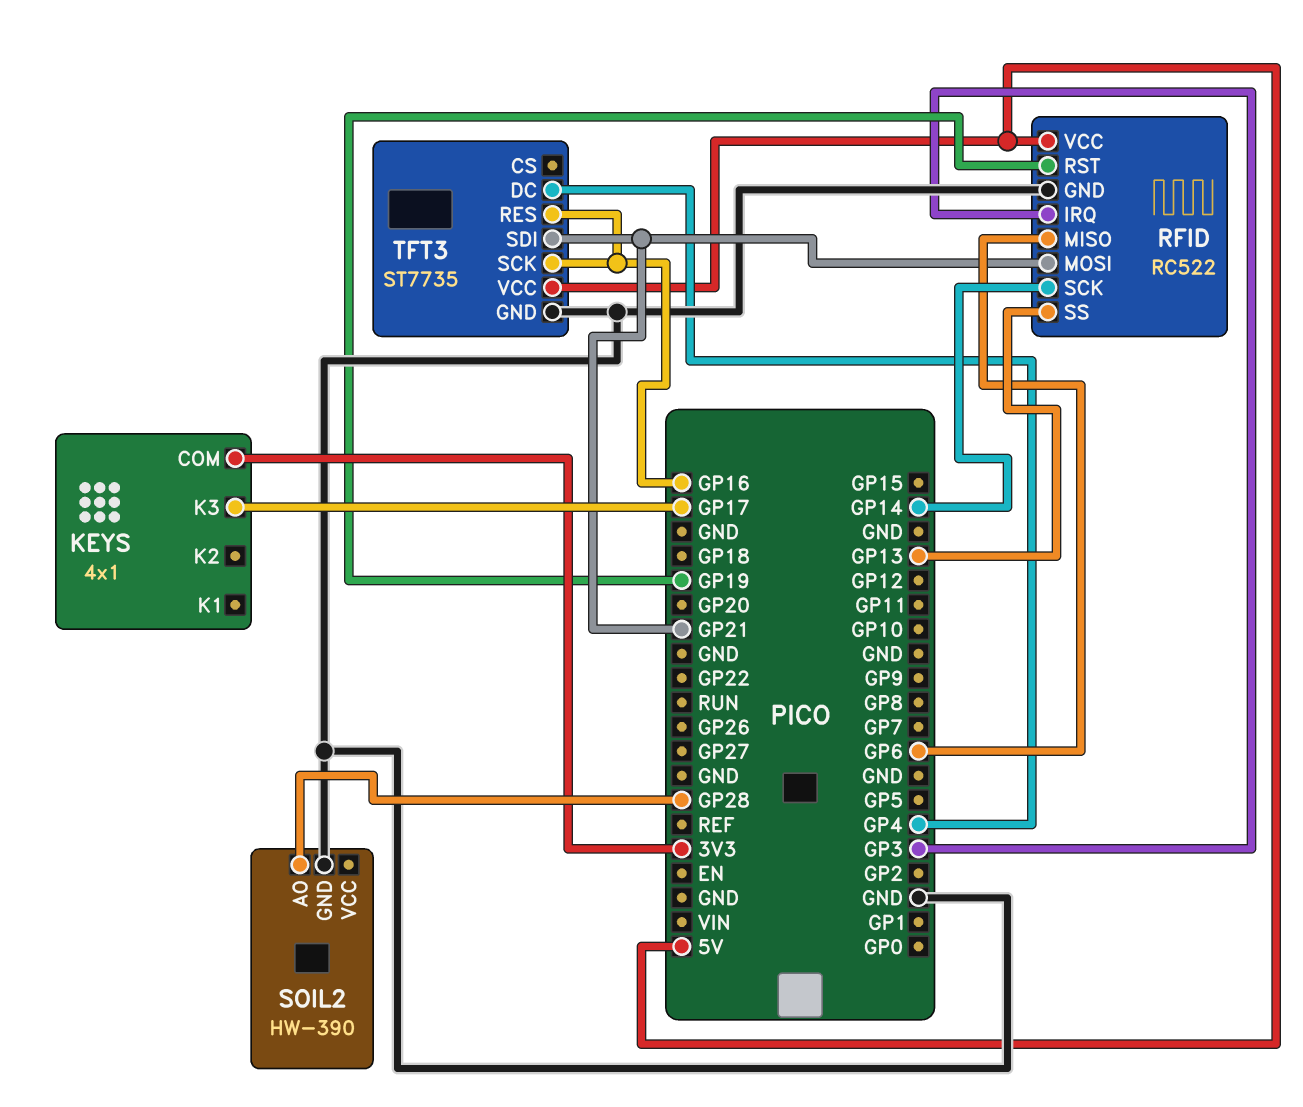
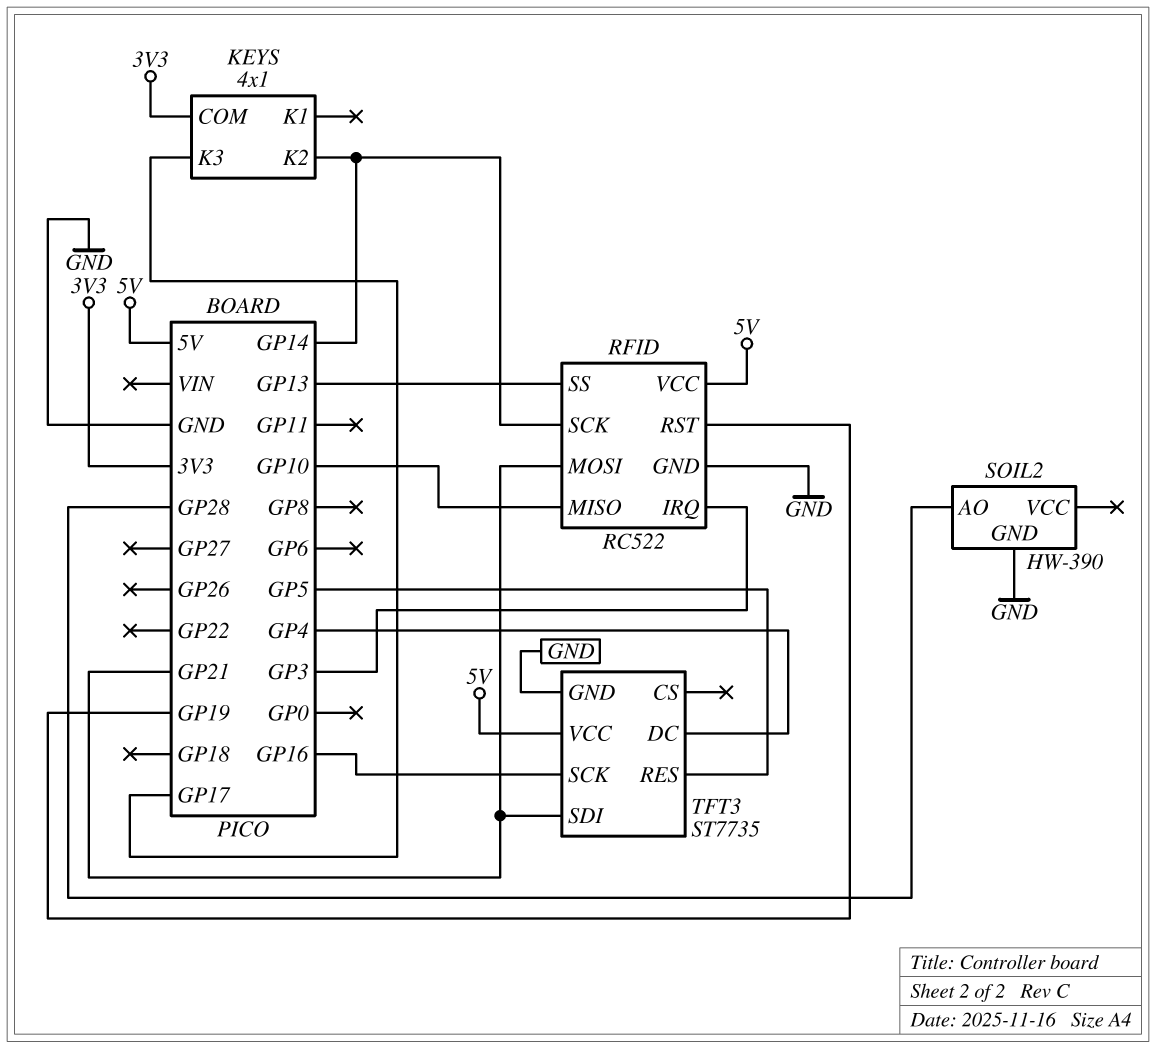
KEYS pin K2: none -> GP14
RFID pin MISO: GP6 -> GP10
TFT3 pin RES: GP16 -> GP5

